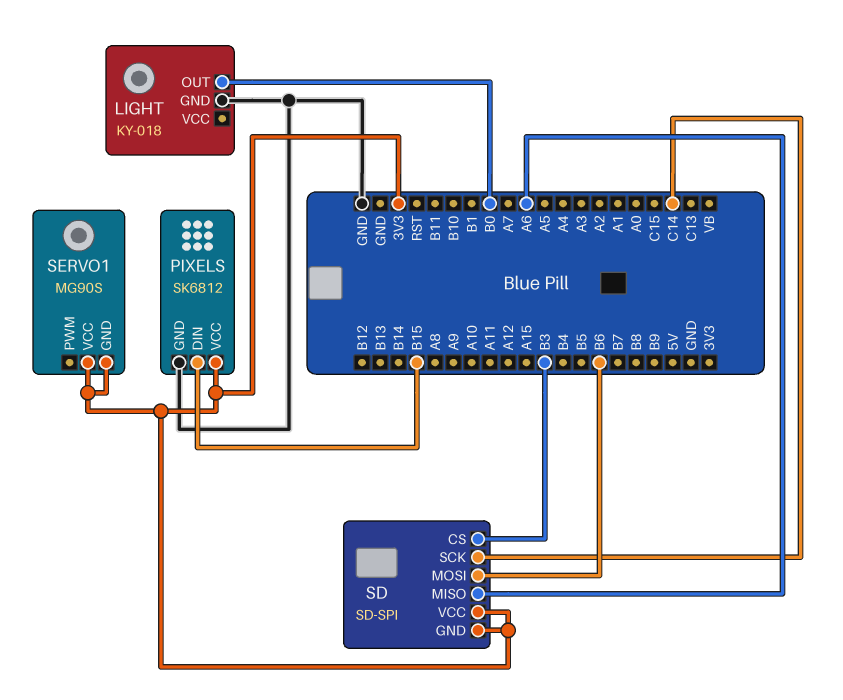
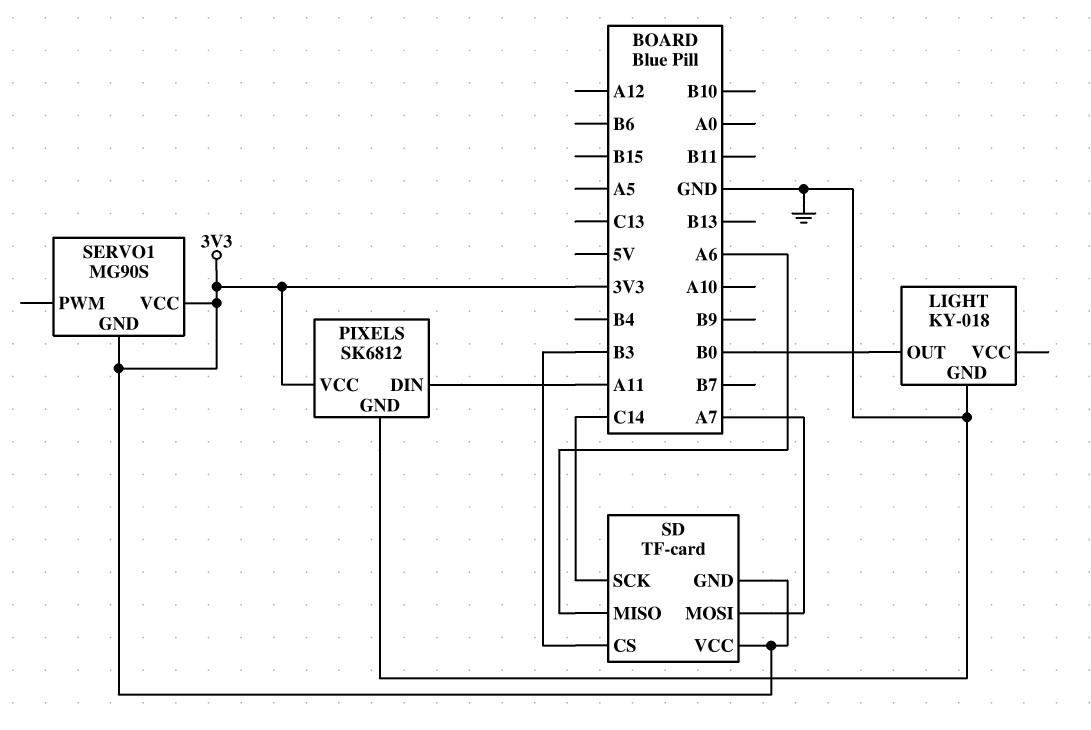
PIXELS pin DIN: B15 -> A11
SD: SD-SPI -> TF-card
SD pin MOSI: B6 -> A7

